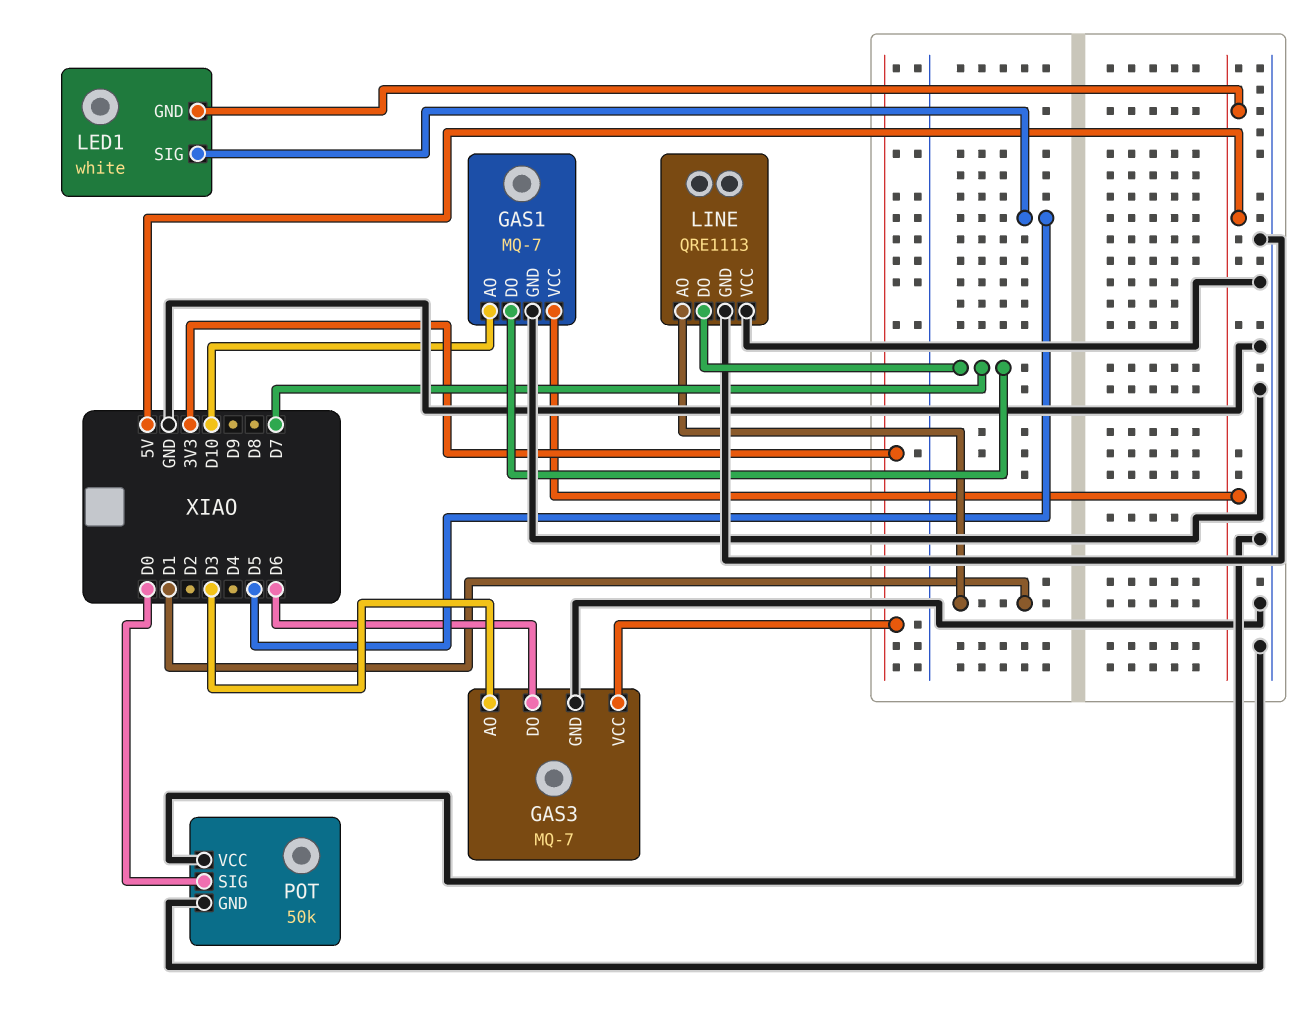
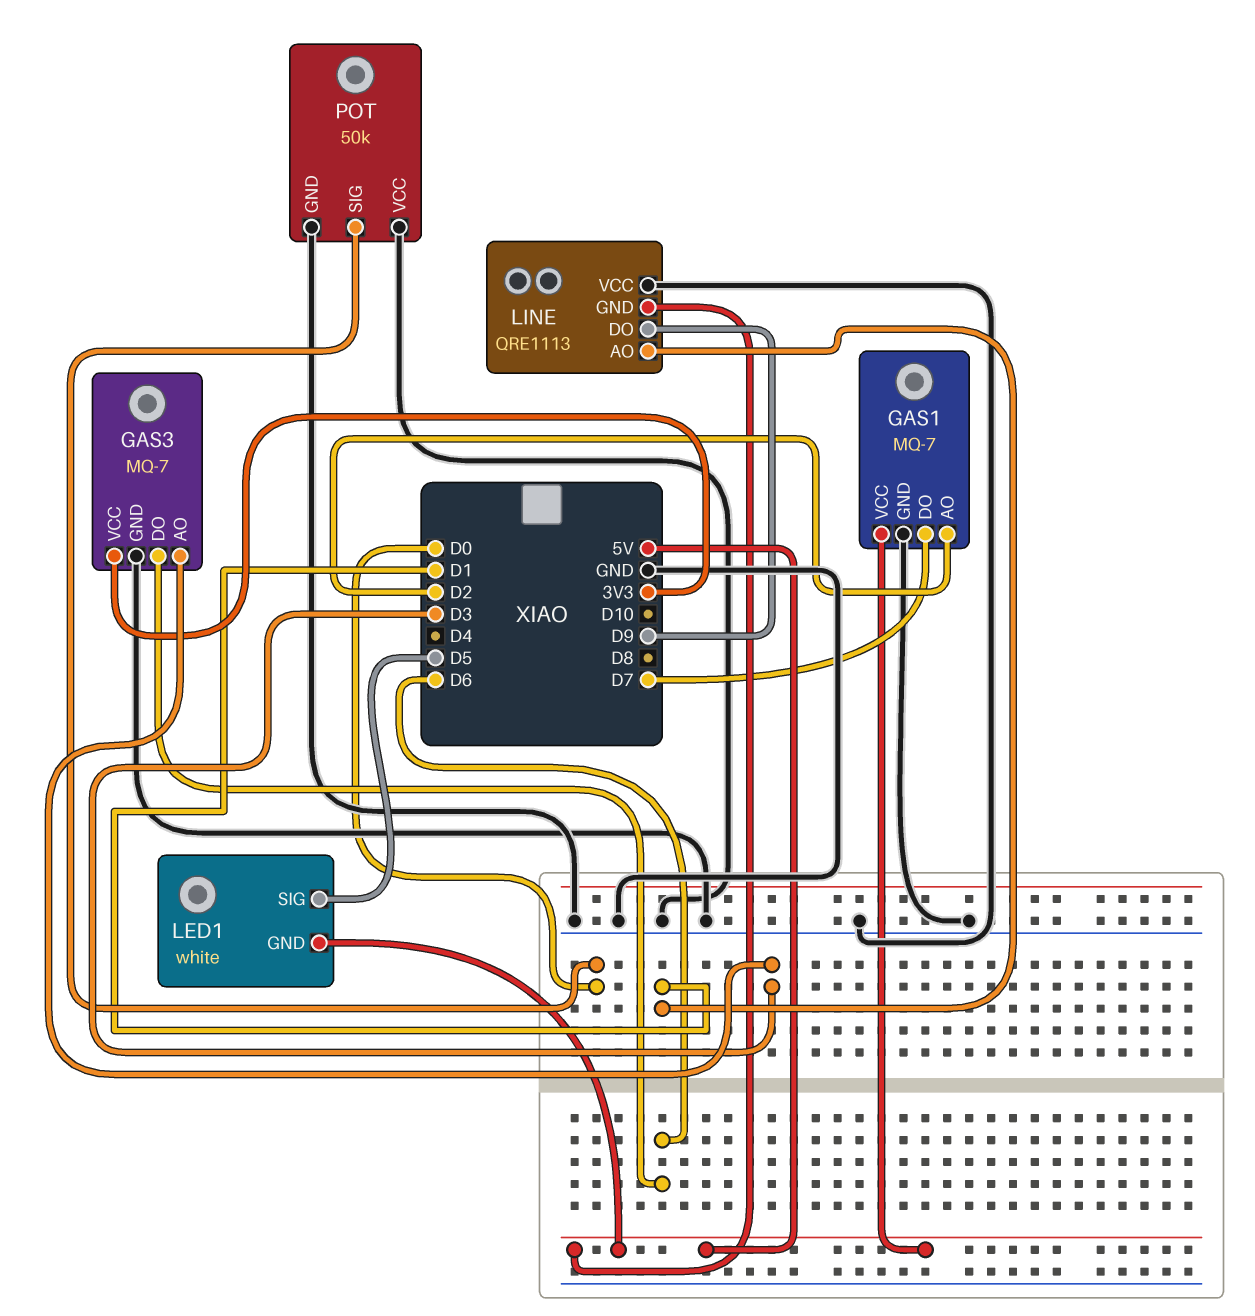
GAS1 pin AO: D10 -> D2
LINE pin DO: D7 -> D9
LINE pin GND: GND -> 5V

